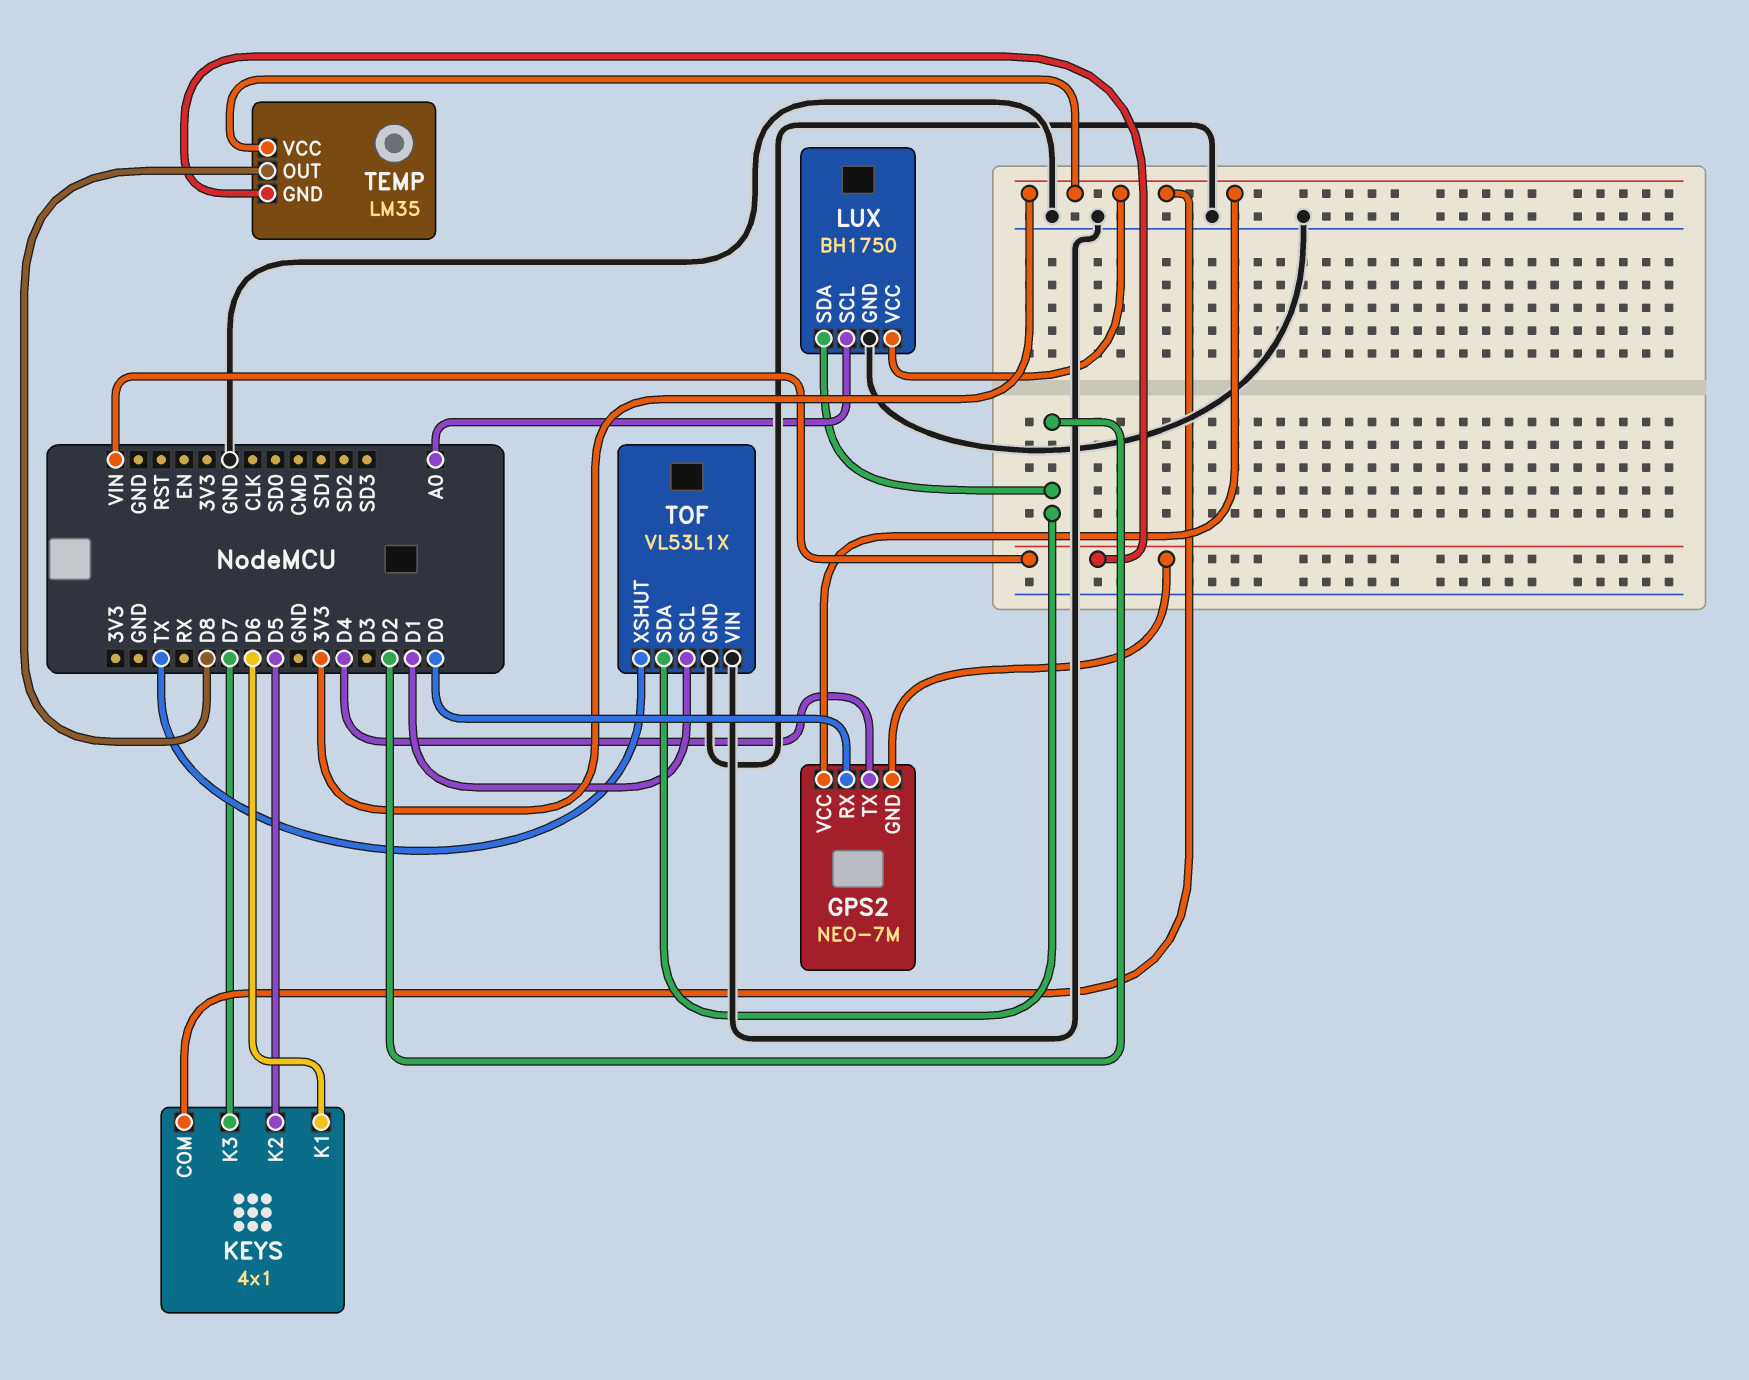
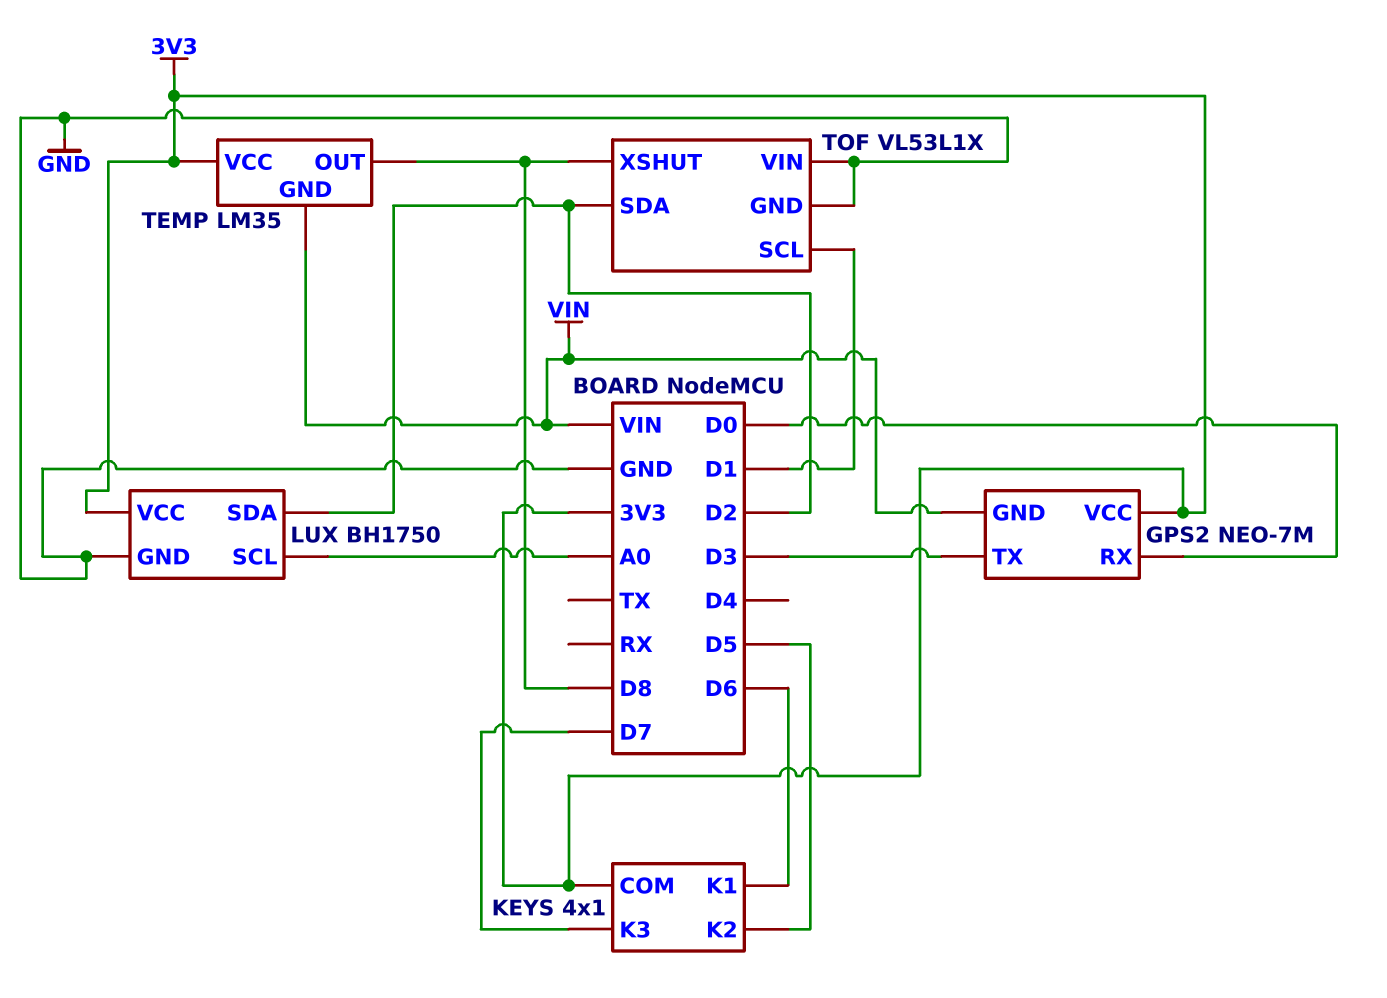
GPS2 pin TX: D4 -> D3
TOF pin XSHUT: TX -> D8

